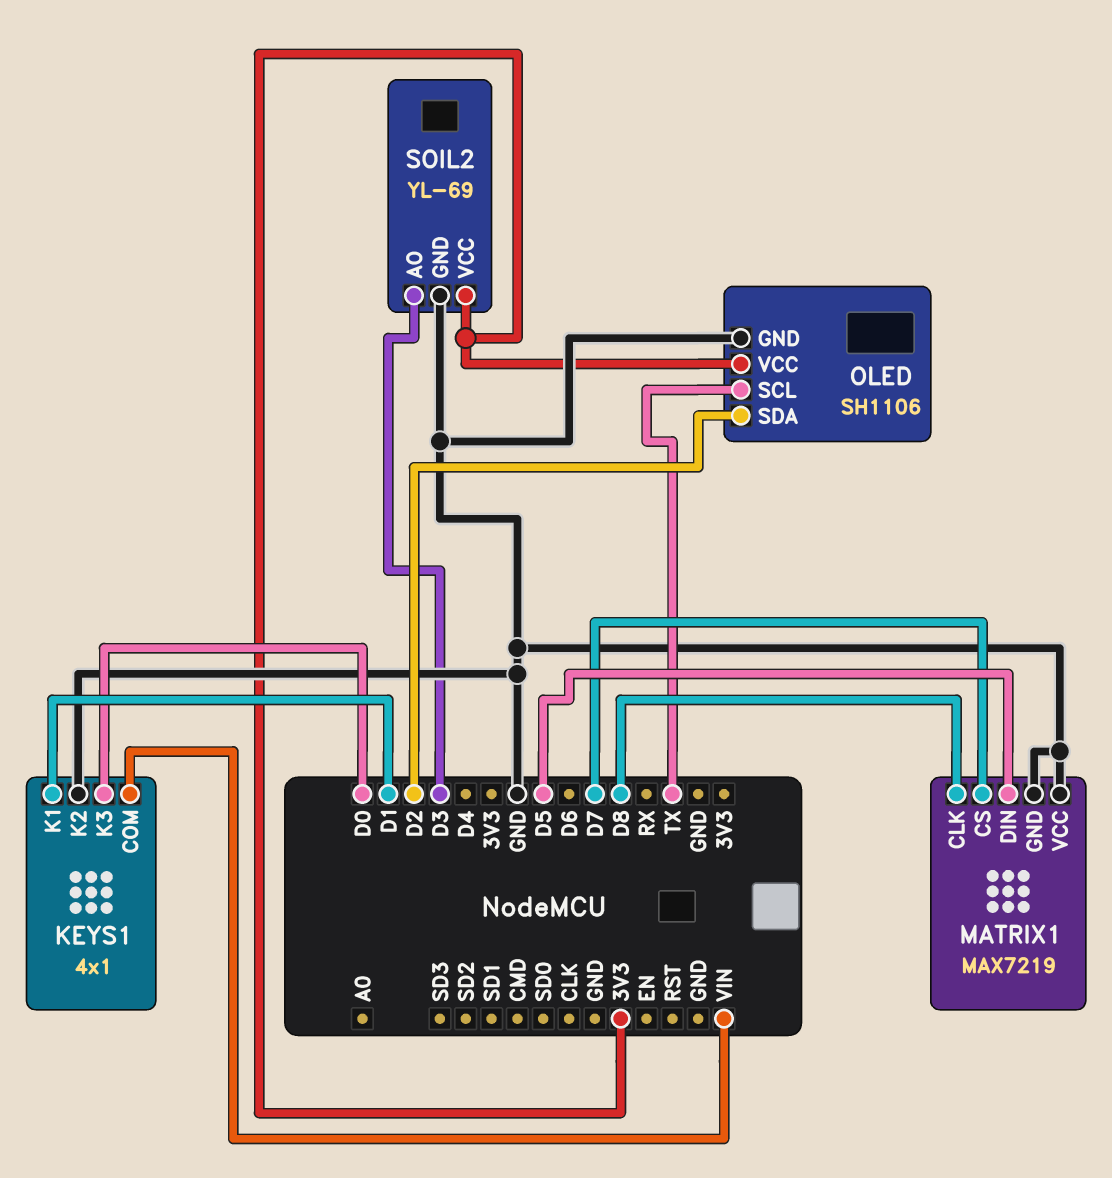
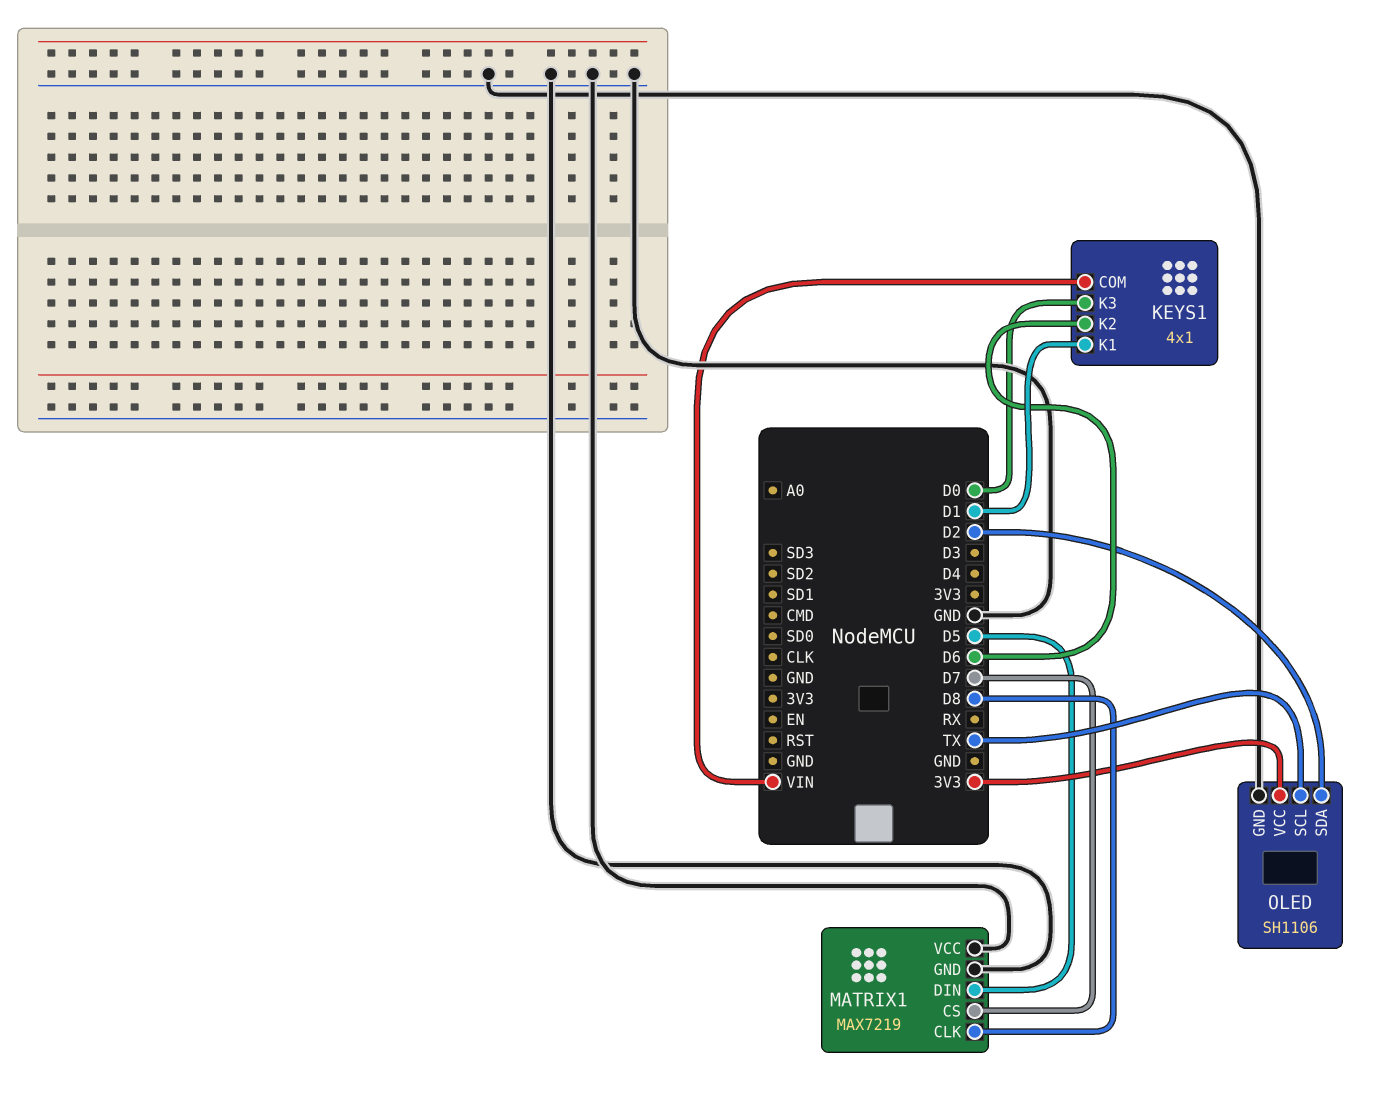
KEYS1 pin K2: GND -> D6
SOIL2: YL-69 -> none
SOIL2 pin AO: D3 -> none
SOIL2 pin GND: GND -> none
SOIL2 pin VCC: 3V3 -> none

